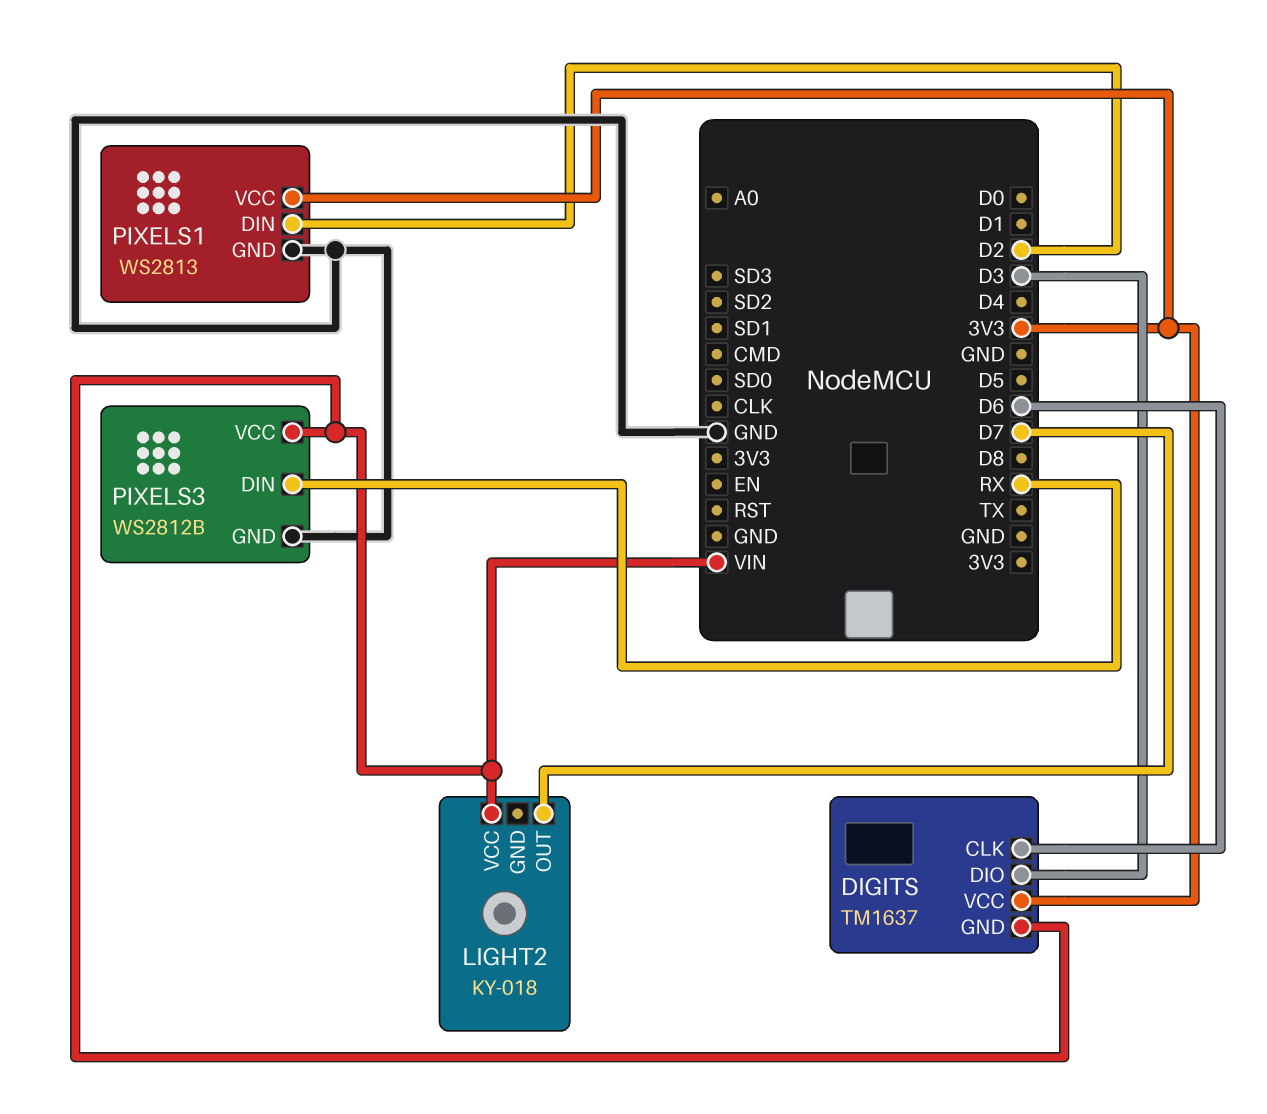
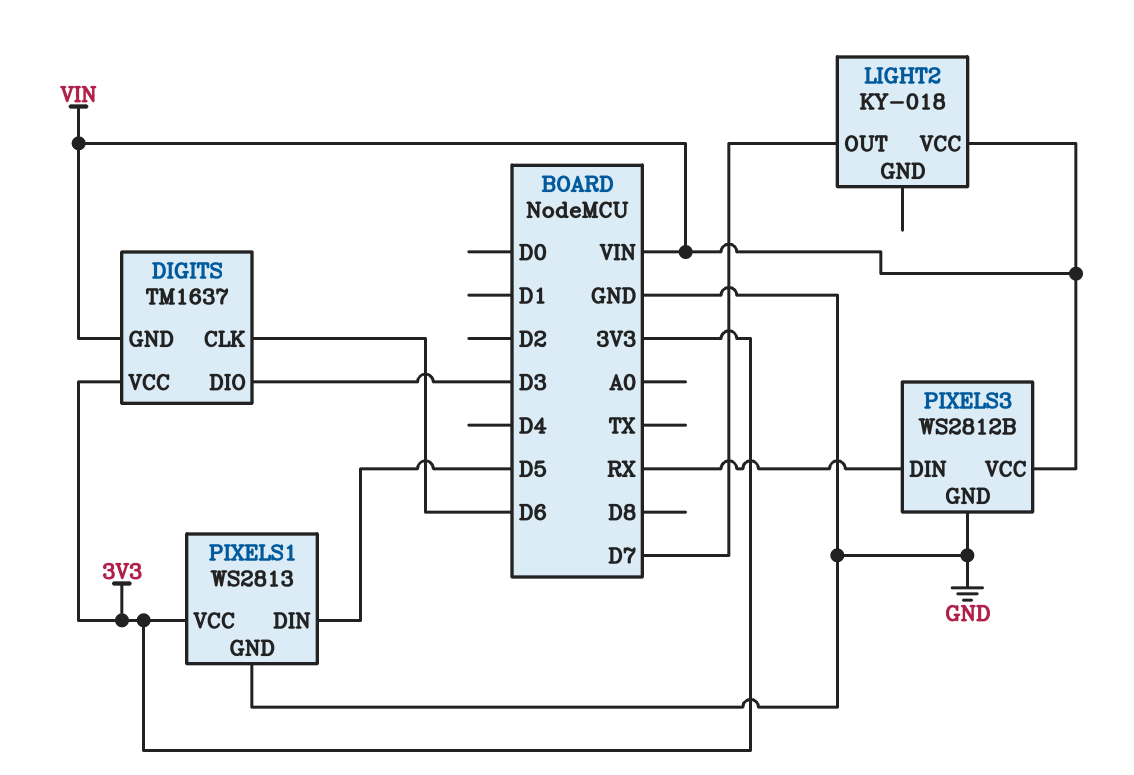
PIXELS1 pin DIN: D2 -> D5

